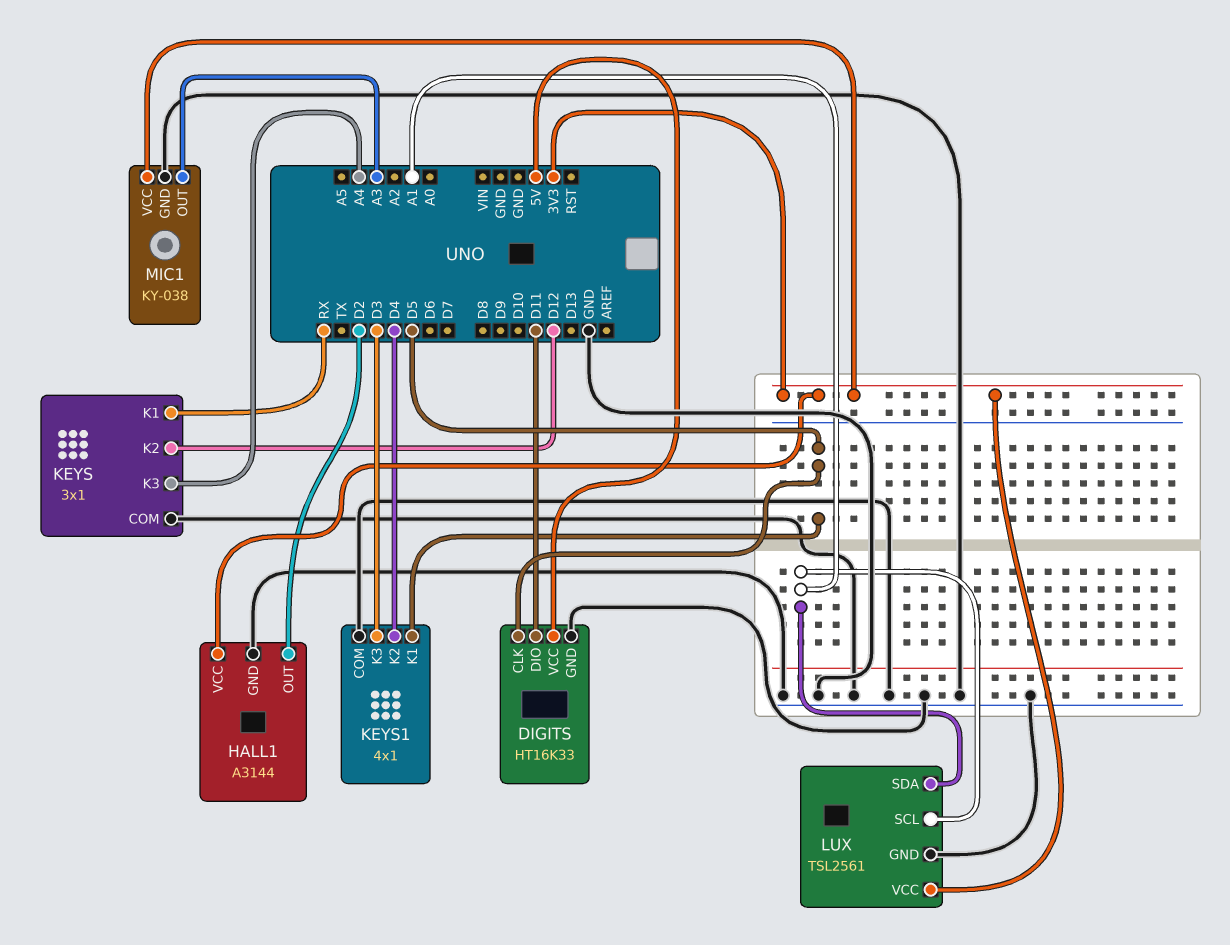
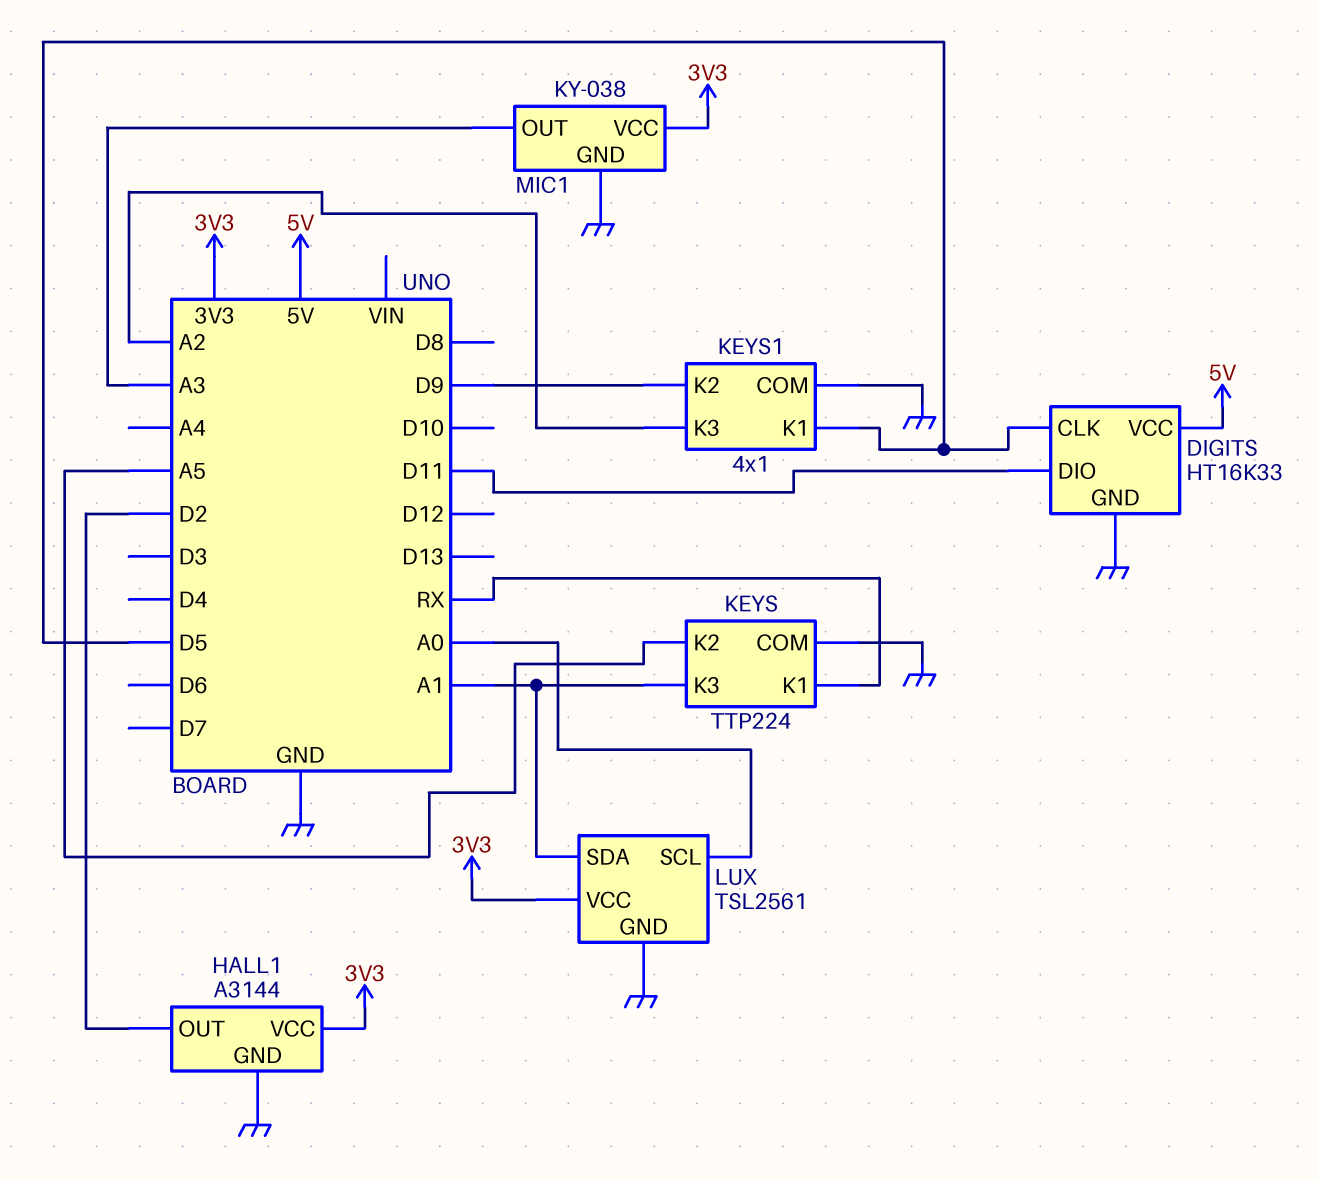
KEYS: 3x1 -> TTP224
KEYS pin K2: D12 -> A5
KEYS pin K3: A4 -> A1
KEYS1 pin K2: D4 -> D9
KEYS1 pin K3: D3 -> A2
LUX pin SCL: A1 -> A0

